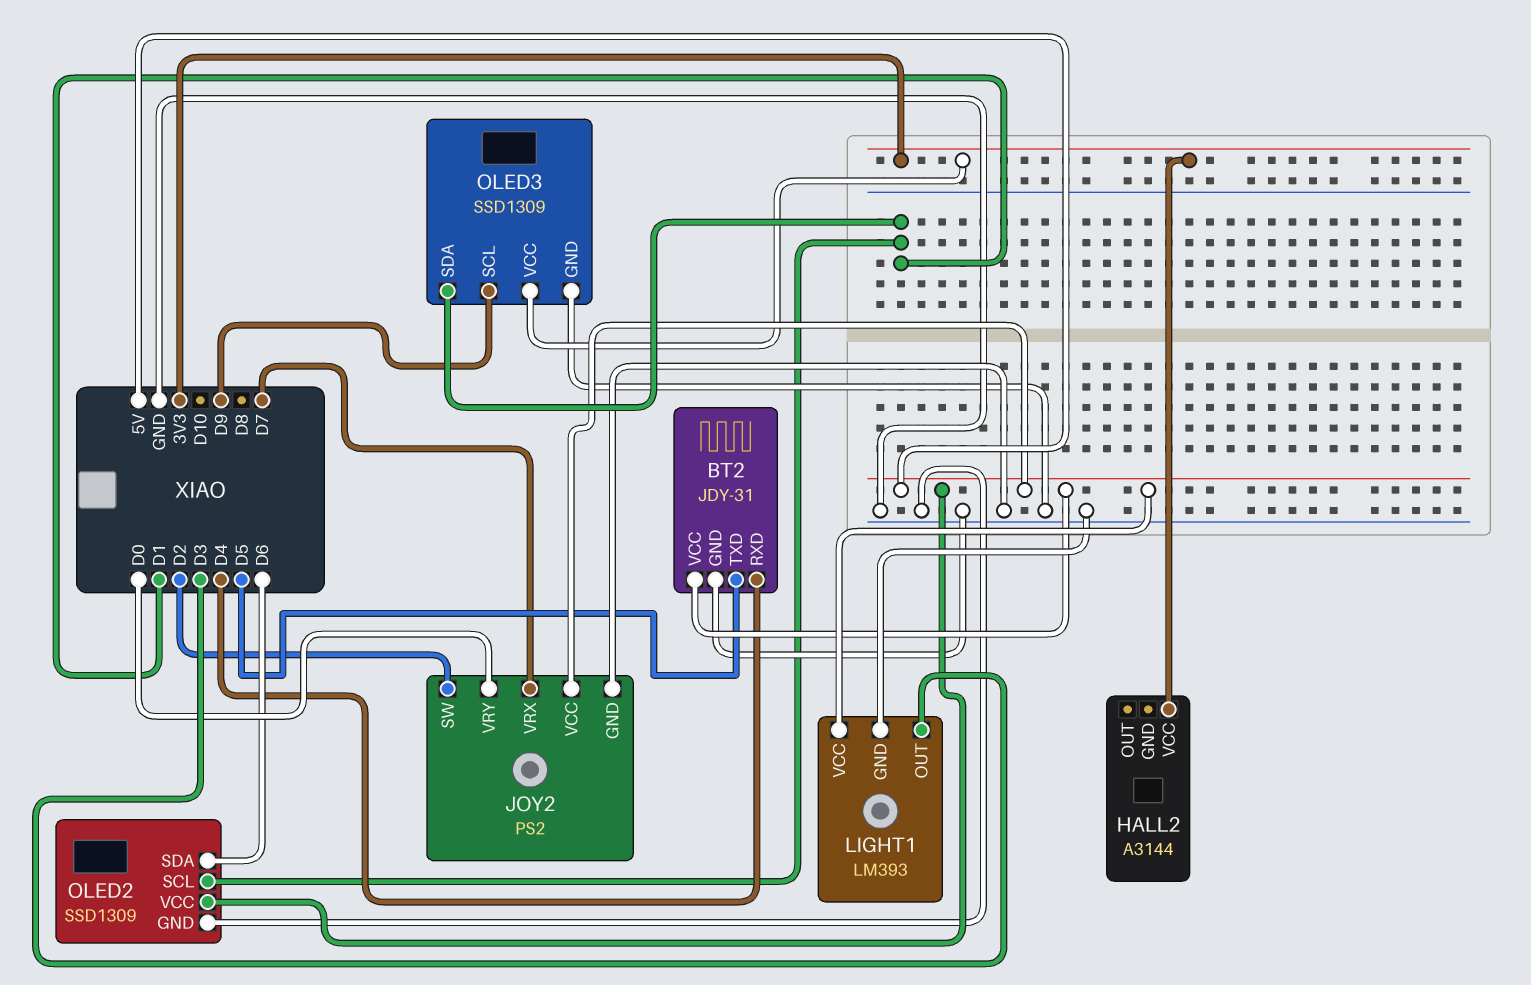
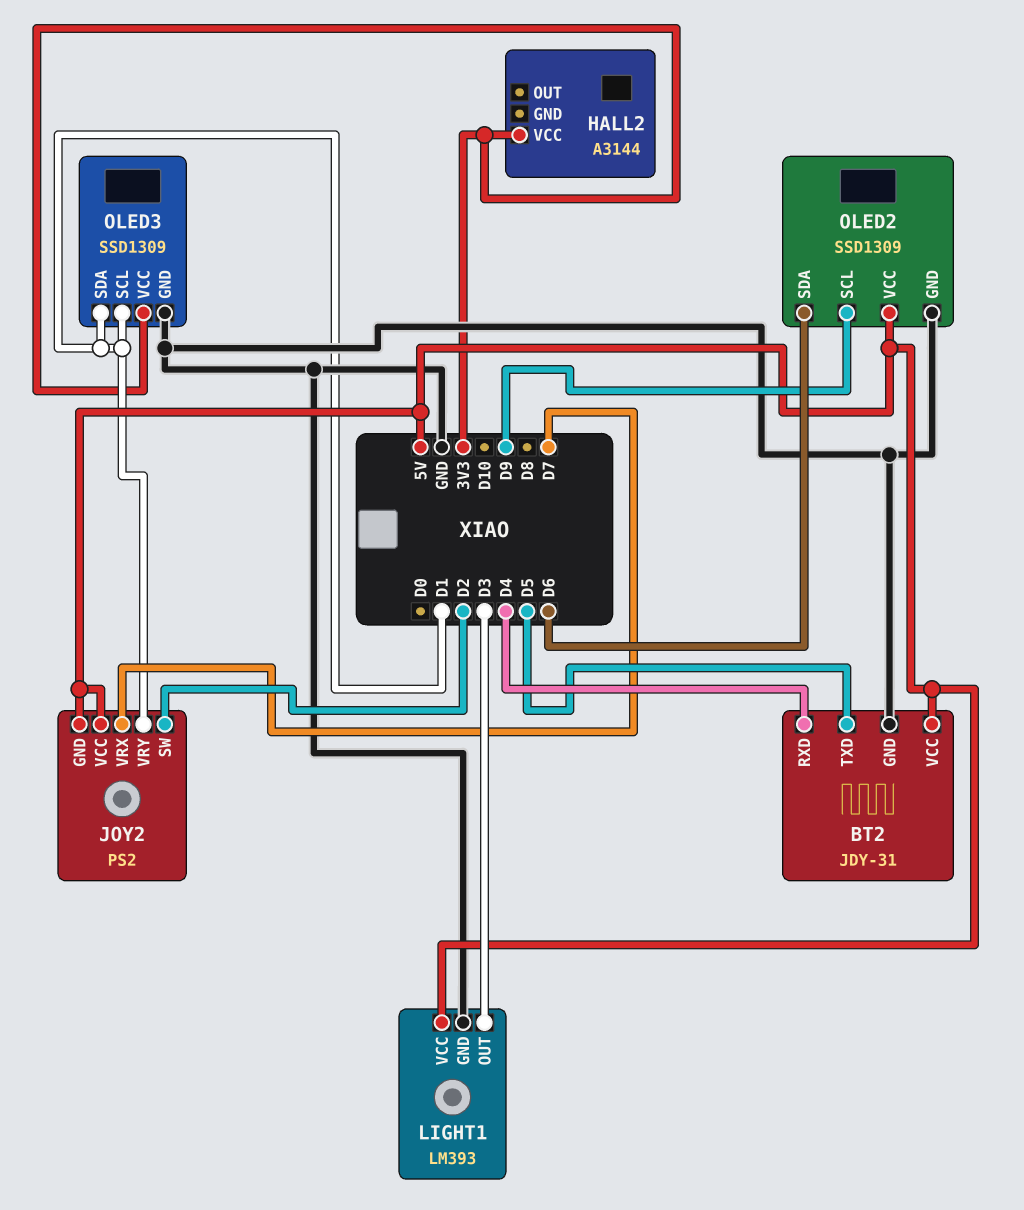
JOY2 pin GND: GND -> 5V
JOY2 pin VRY: D0 -> D1
OLED2 pin SCL: D1 -> D9
OLED3 pin SCL: D9 -> D1

